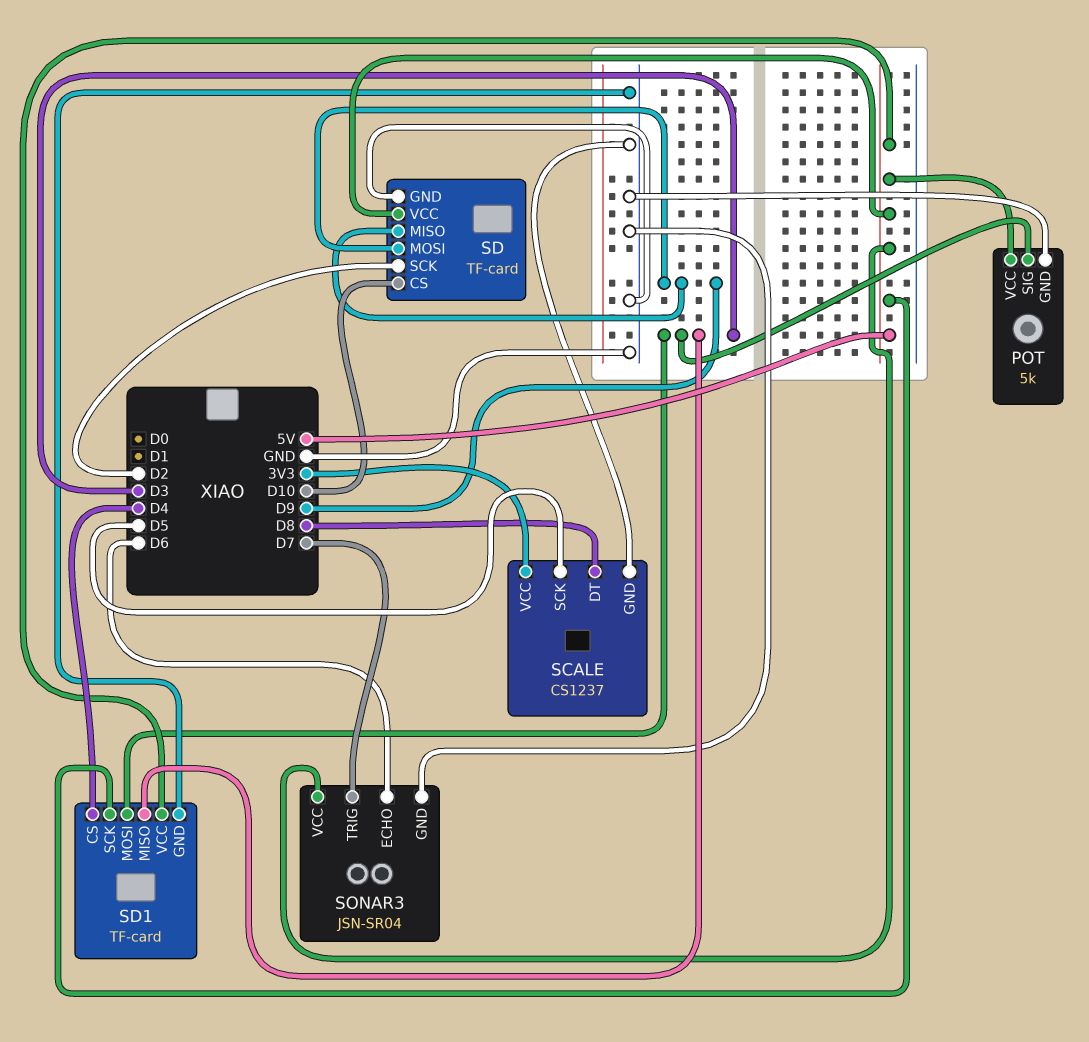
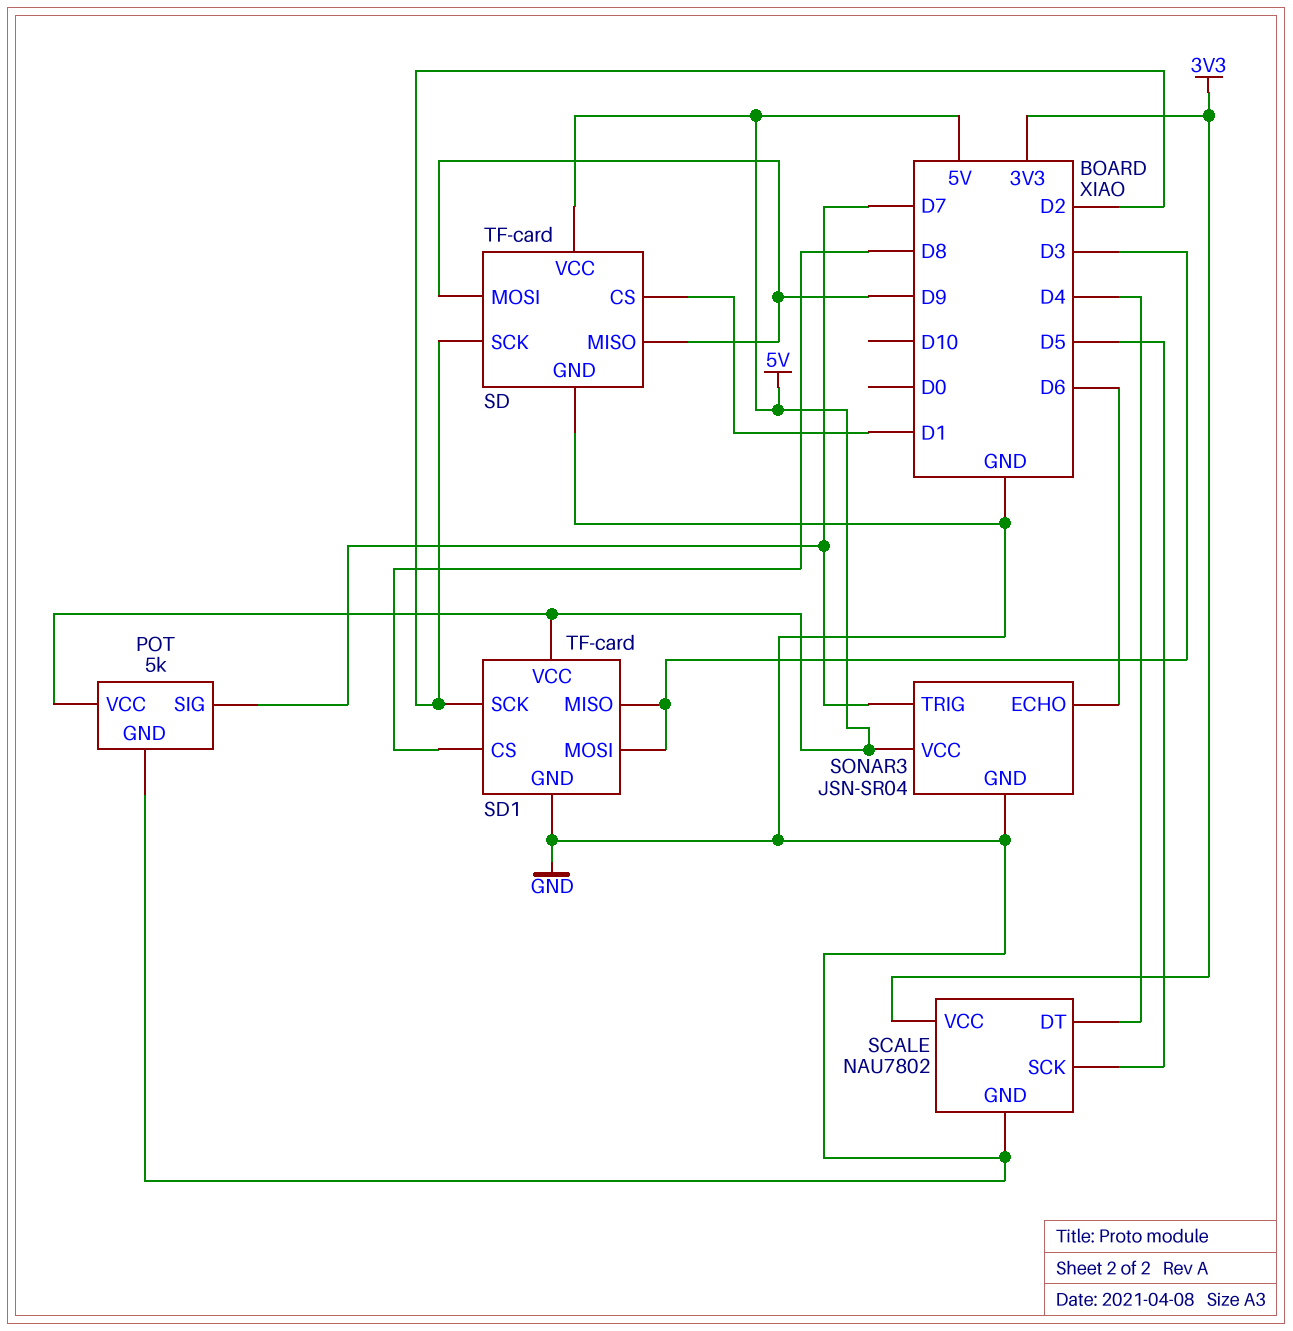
POT pin SIG: D3 -> D7
SCALE: CS1237 -> NAU7802
SCALE pin DT: D8 -> D4
SD pin CS: D10 -> D1
SD1 pin CS: D4 -> D8
SD1 pin SCK: 5V -> D2

